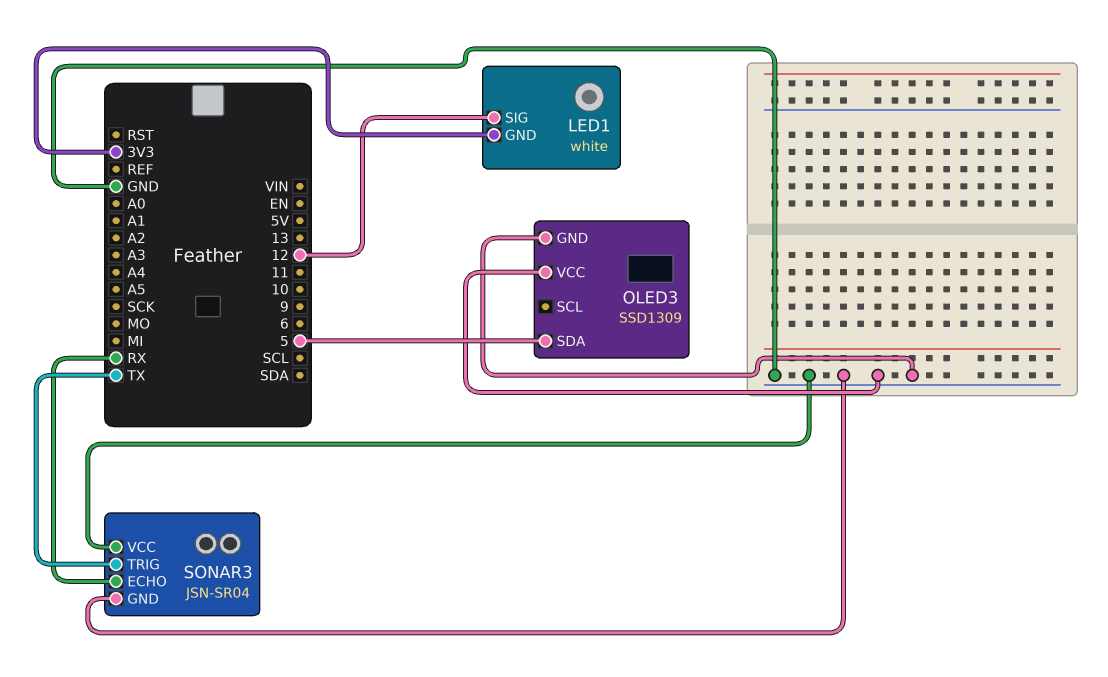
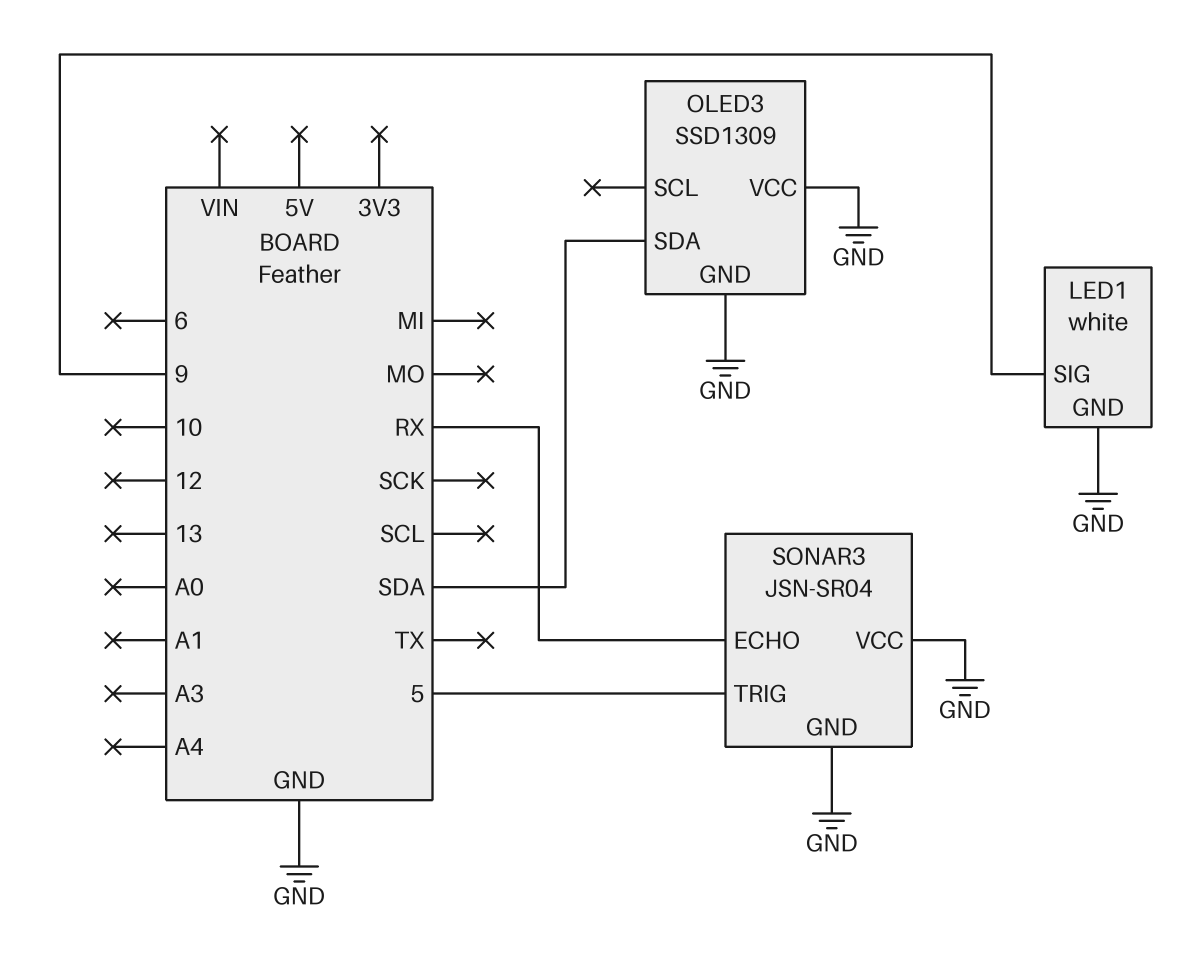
LED1 pin GND: 3V3 -> GND
LED1 pin SIG: 12 -> 9
OLED3 pin SDA: 5 -> SDA
SONAR3 pin TRIG: TX -> 5

